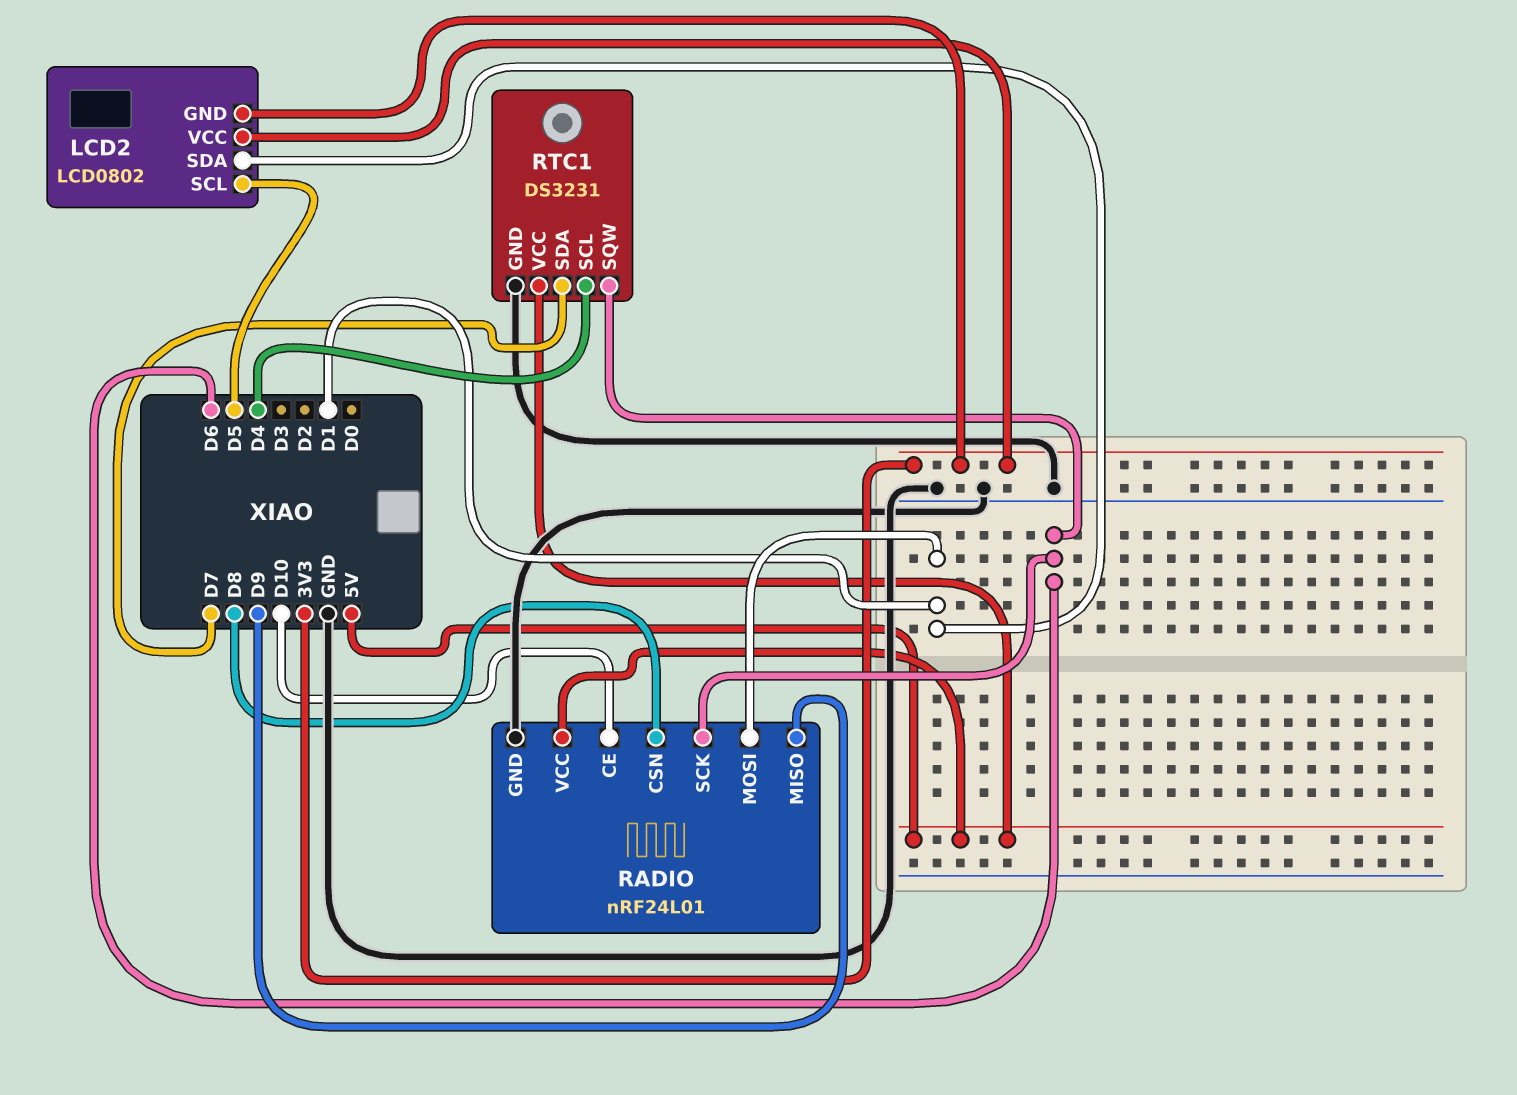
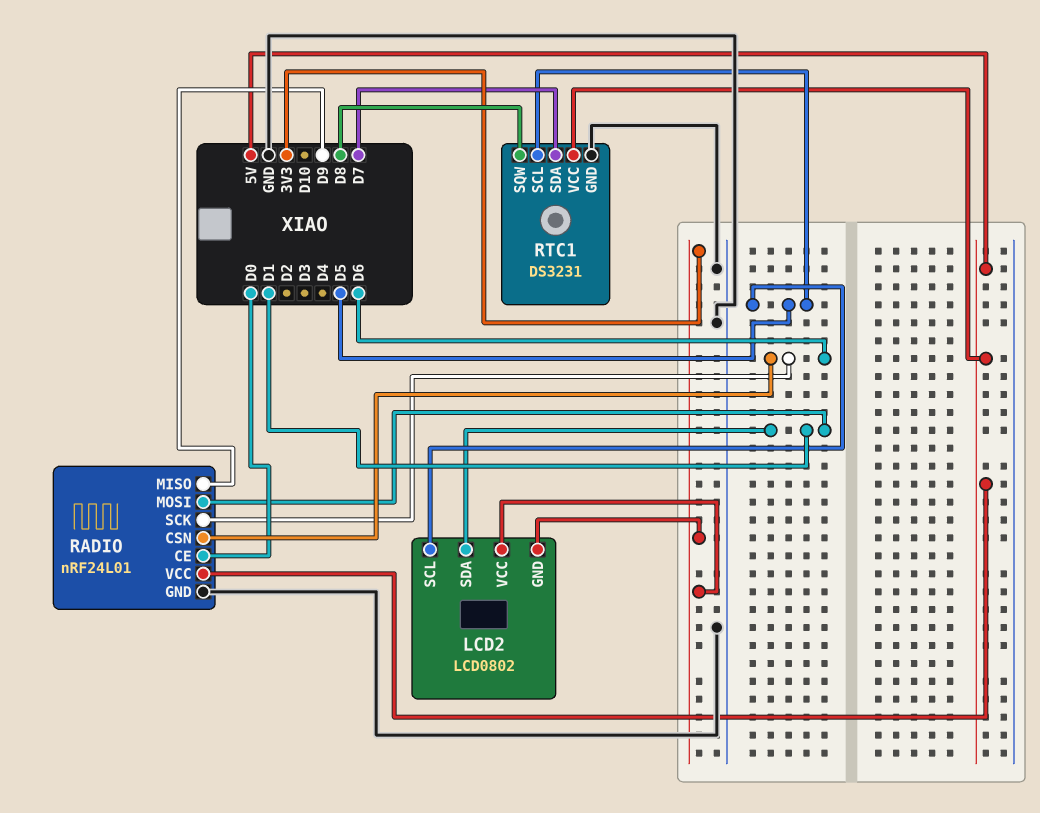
RADIO pin CE: D10 -> D0
RADIO pin CSN: D8 -> D6
RTC1 pin SCL: D4 -> D5
RTC1 pin SQW: D6 -> D8

